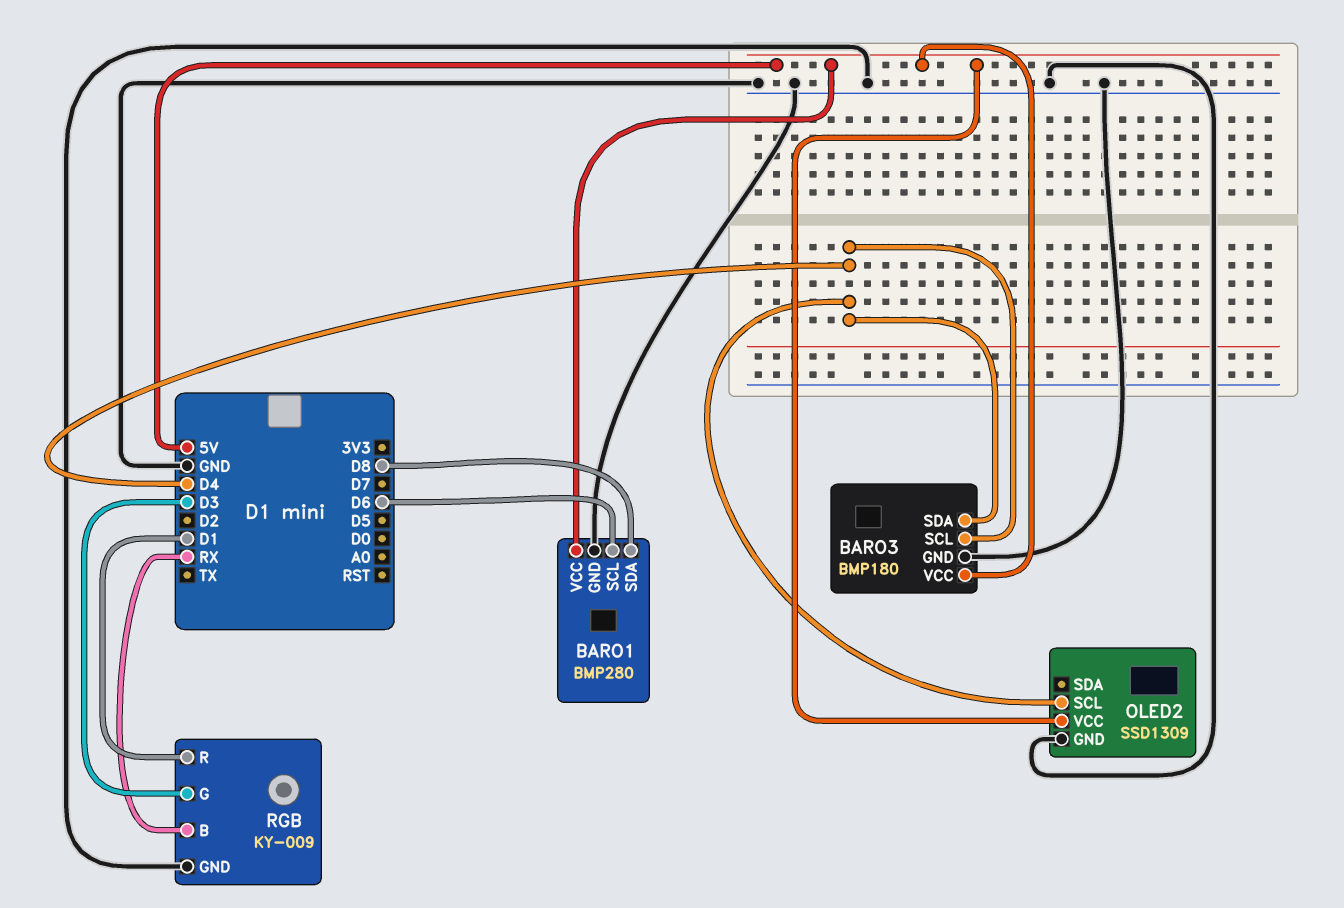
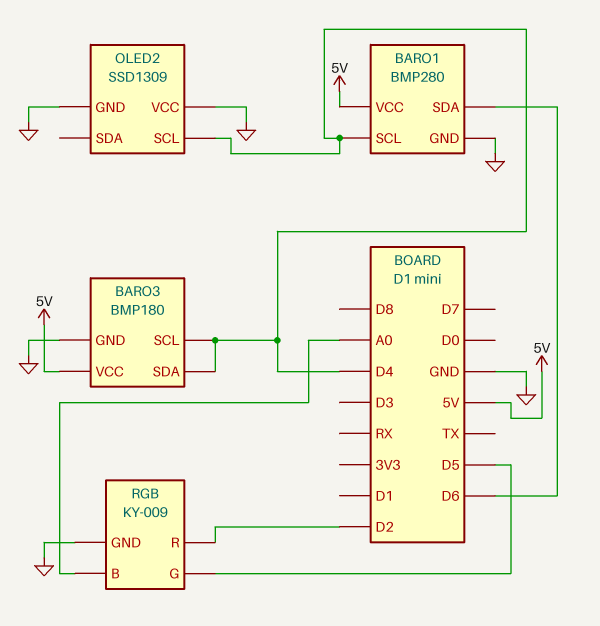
BARO1 pin SCL: D6 -> D4
BARO1 pin SDA: D8 -> D6
OLED2 pin VCC: 5V -> GND
RGB pin B: RX -> A0
RGB pin G: D3 -> D5
RGB pin R: D1 -> D2

